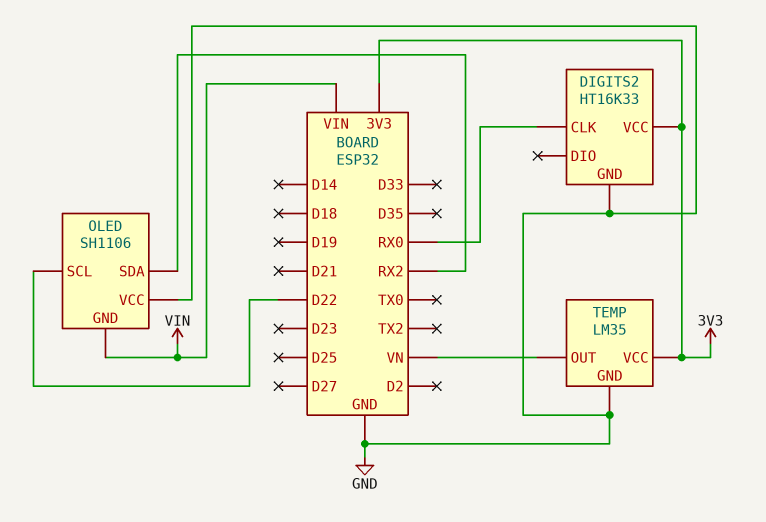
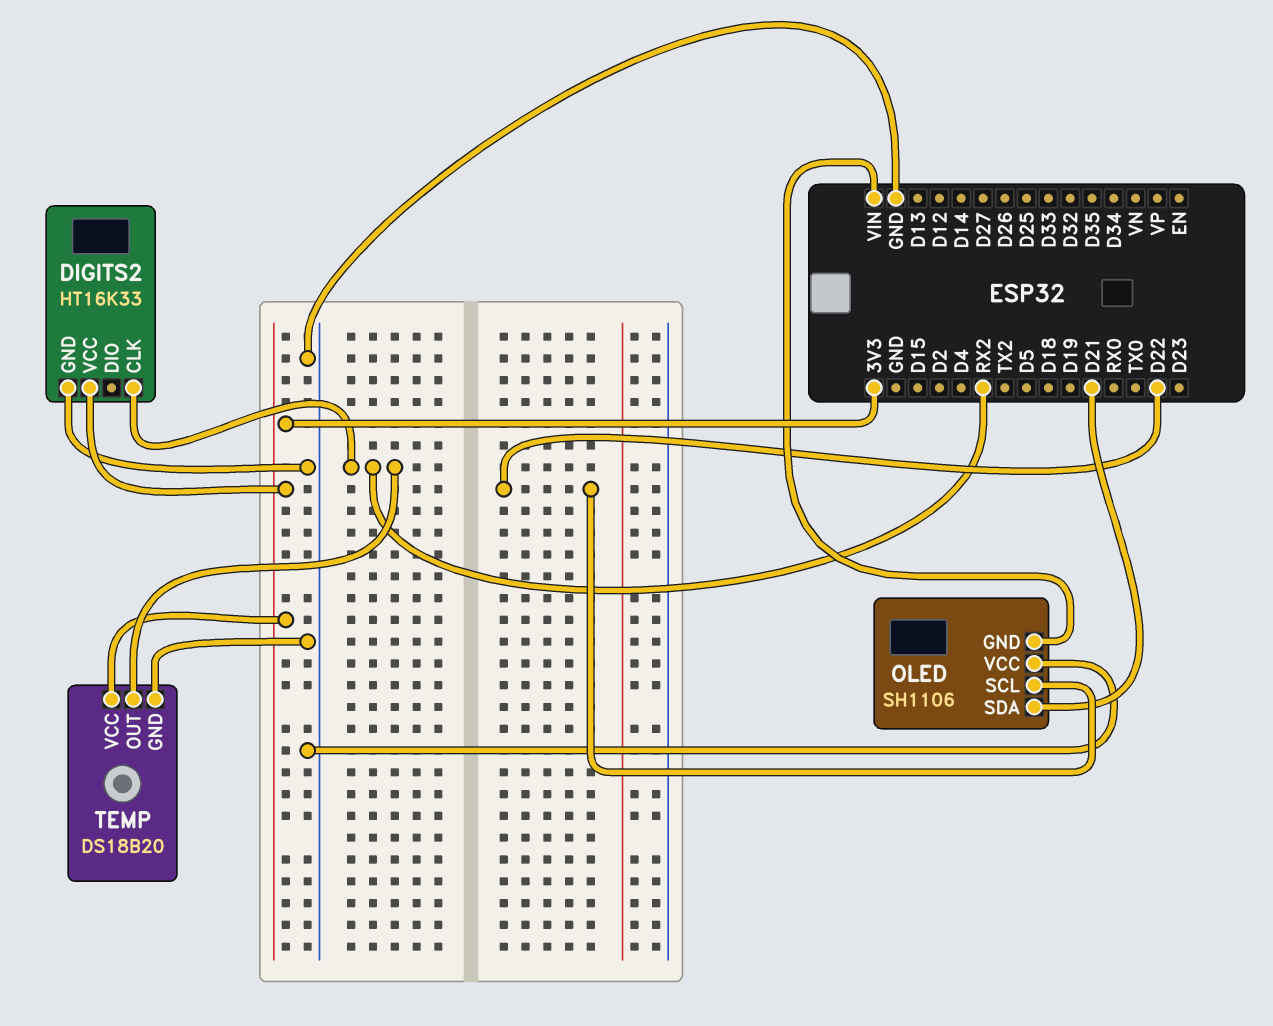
DIGITS2 pin CLK: RX0 -> RX2
OLED pin SDA: RX2 -> D21
TEMP: LM35 -> DS18B20
TEMP pin OUT: VN -> RX2

